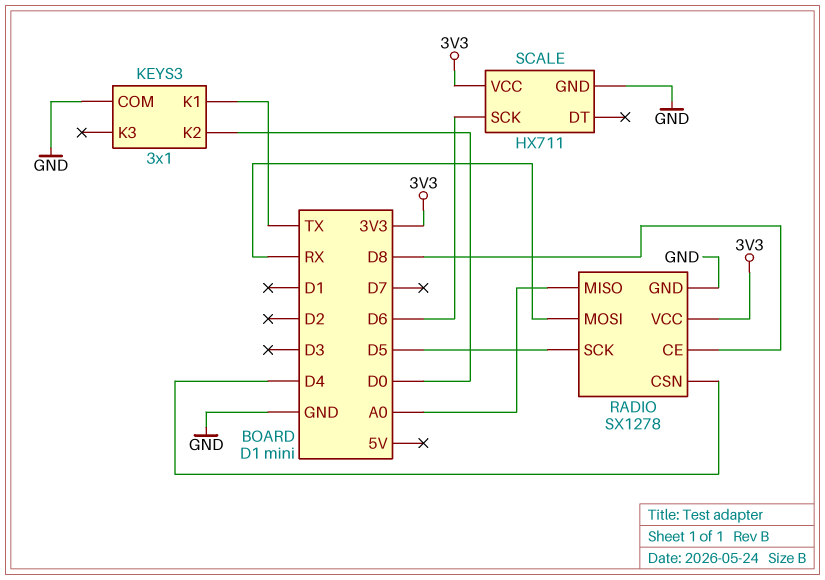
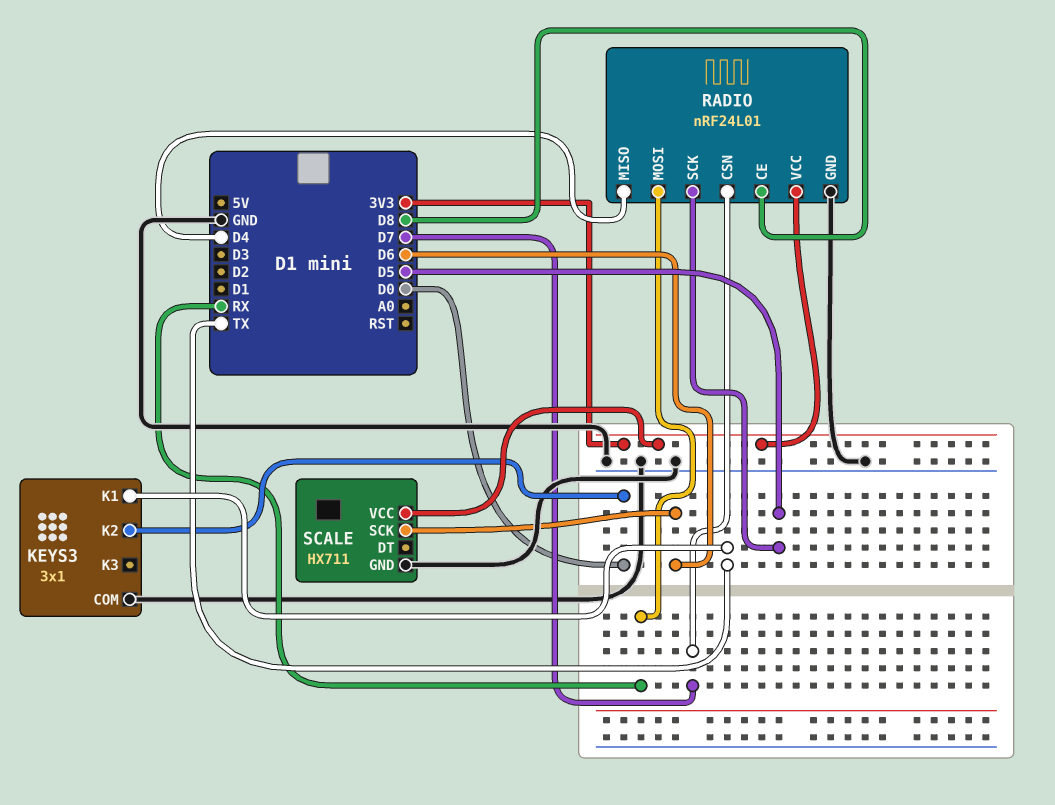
RADIO: SX1278 -> nRF24L01
RADIO pin CSN: D4 -> D7
RADIO pin MISO: A0 -> D4

